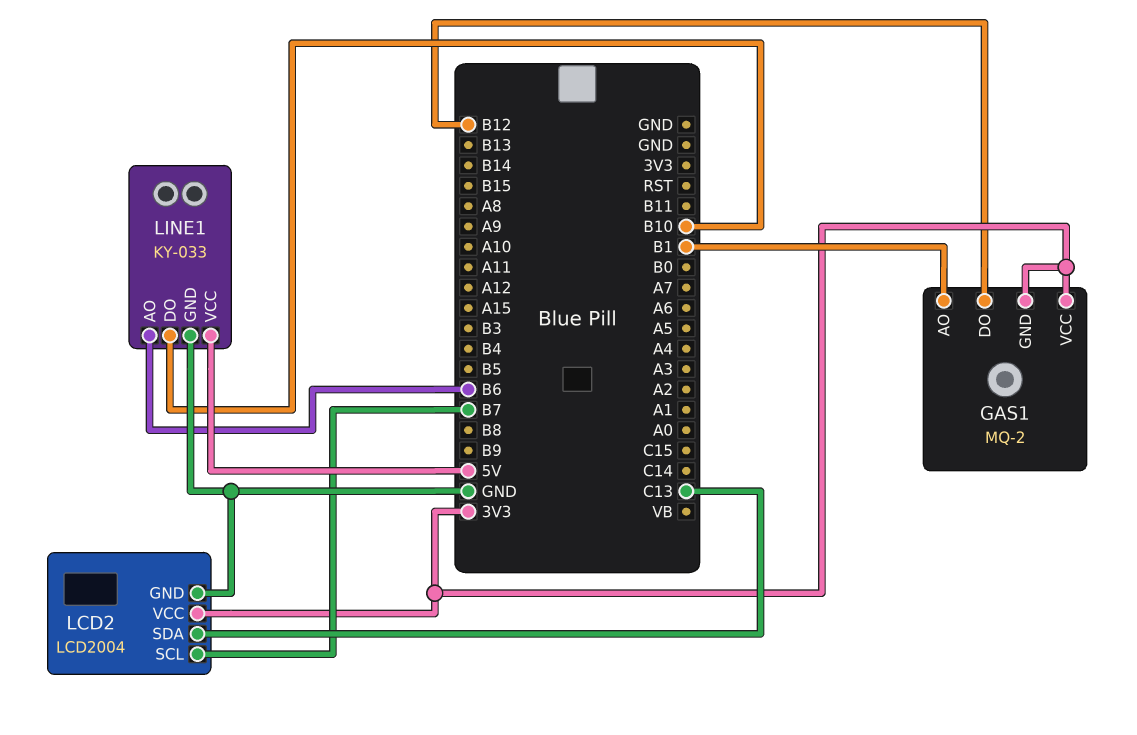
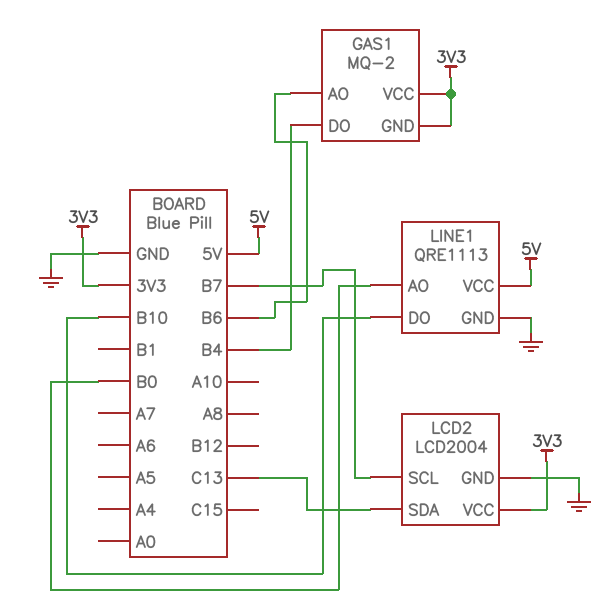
GAS1 pin AO: B1 -> B6
GAS1 pin DO: B12 -> B4
LINE1: KY-033 -> QRE1113
LINE1 pin AO: B6 -> B0

